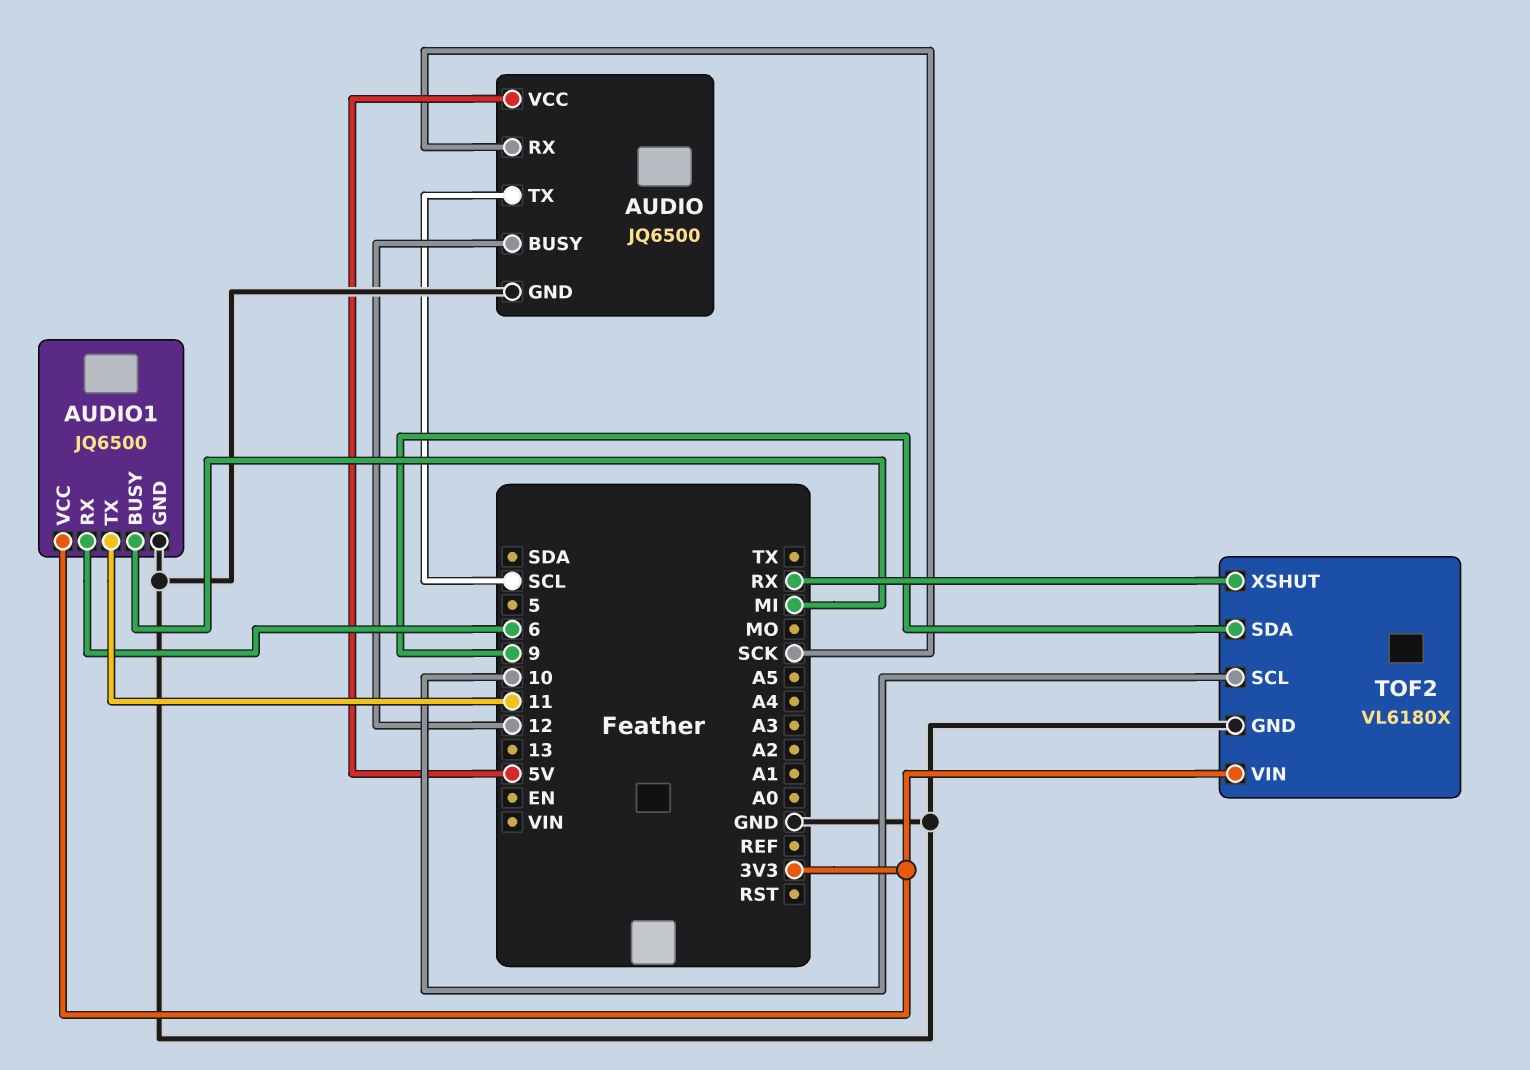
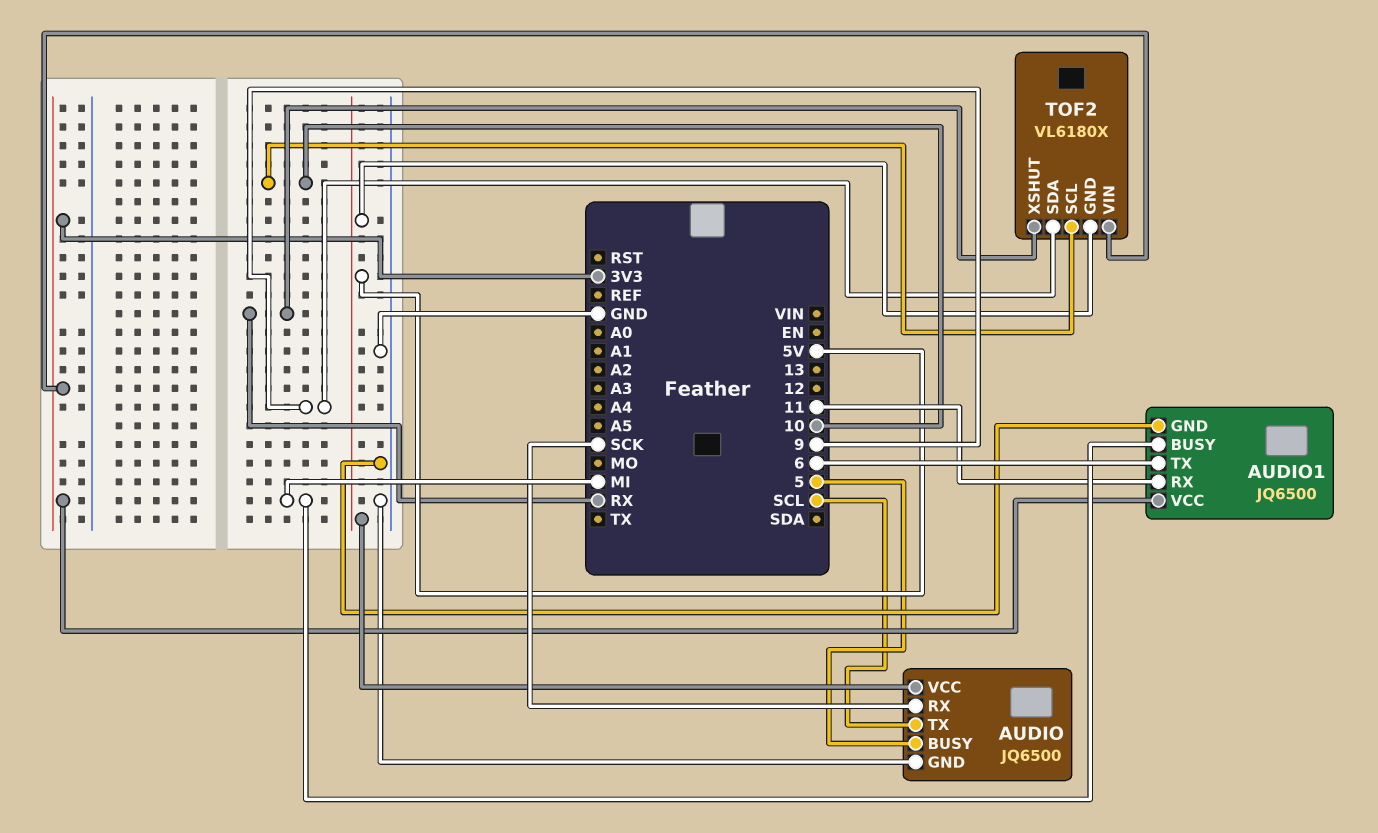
AUDIO pin BUSY: 12 -> 5
AUDIO1 pin RX: 6 -> 11
AUDIO1 pin TX: 11 -> 6
TOF2 pin GND: GND -> 5V

